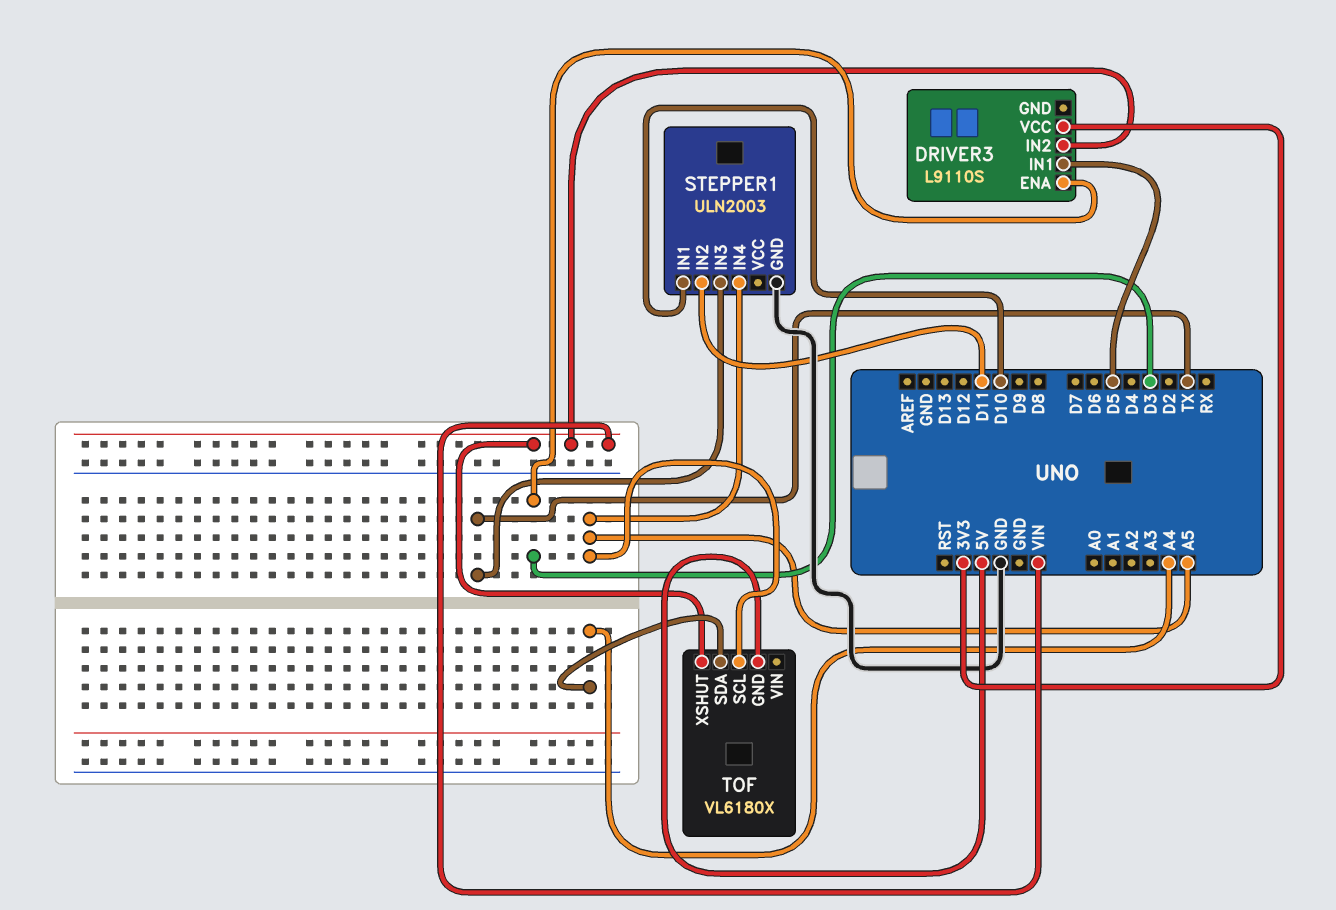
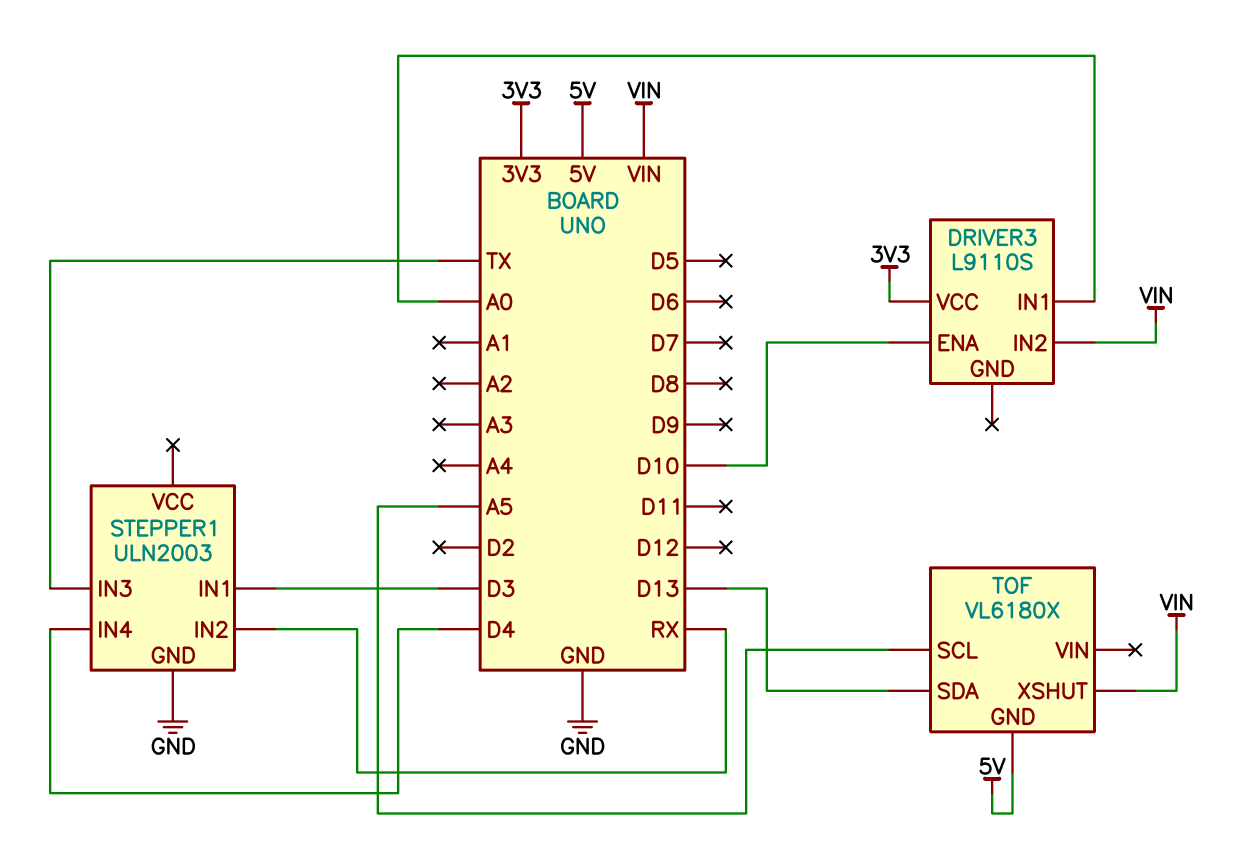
DRIVER3 pin ENA: D3 -> D10
DRIVER3 pin IN1: D5 -> A0
STEPPER1 pin IN1: D10 -> D3
STEPPER1 pin IN2: D11 -> RX
STEPPER1 pin IN4: A5 -> D4
TOF pin SDA: A4 -> D13

